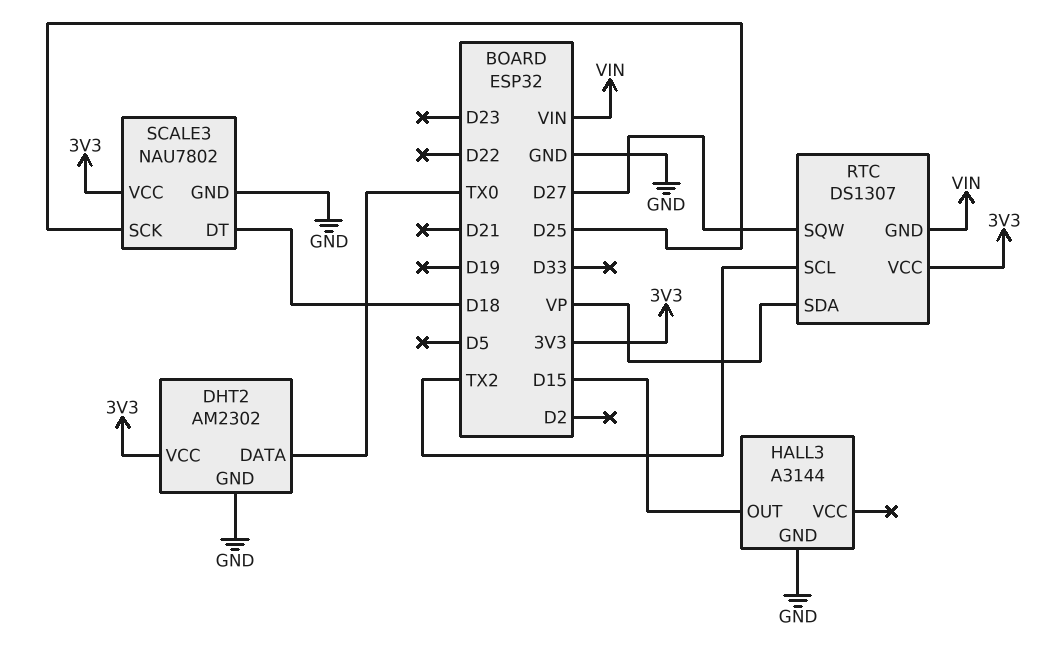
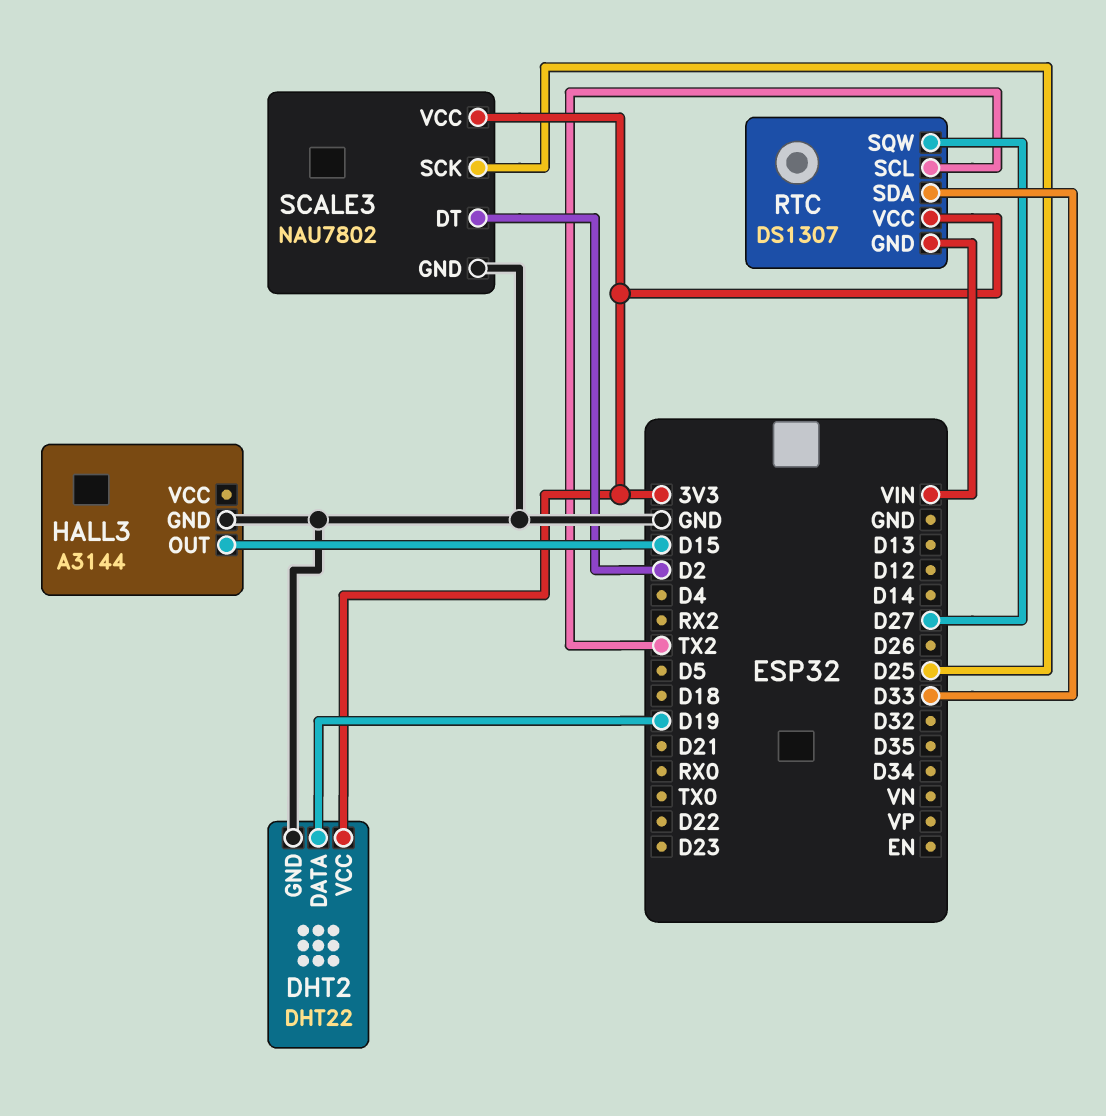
DHT2: AM2302 -> DHT22
DHT2 pin DATA: TX0 -> D19
RTC pin SDA: VP -> D33
SCALE3 pin DT: D18 -> D2

